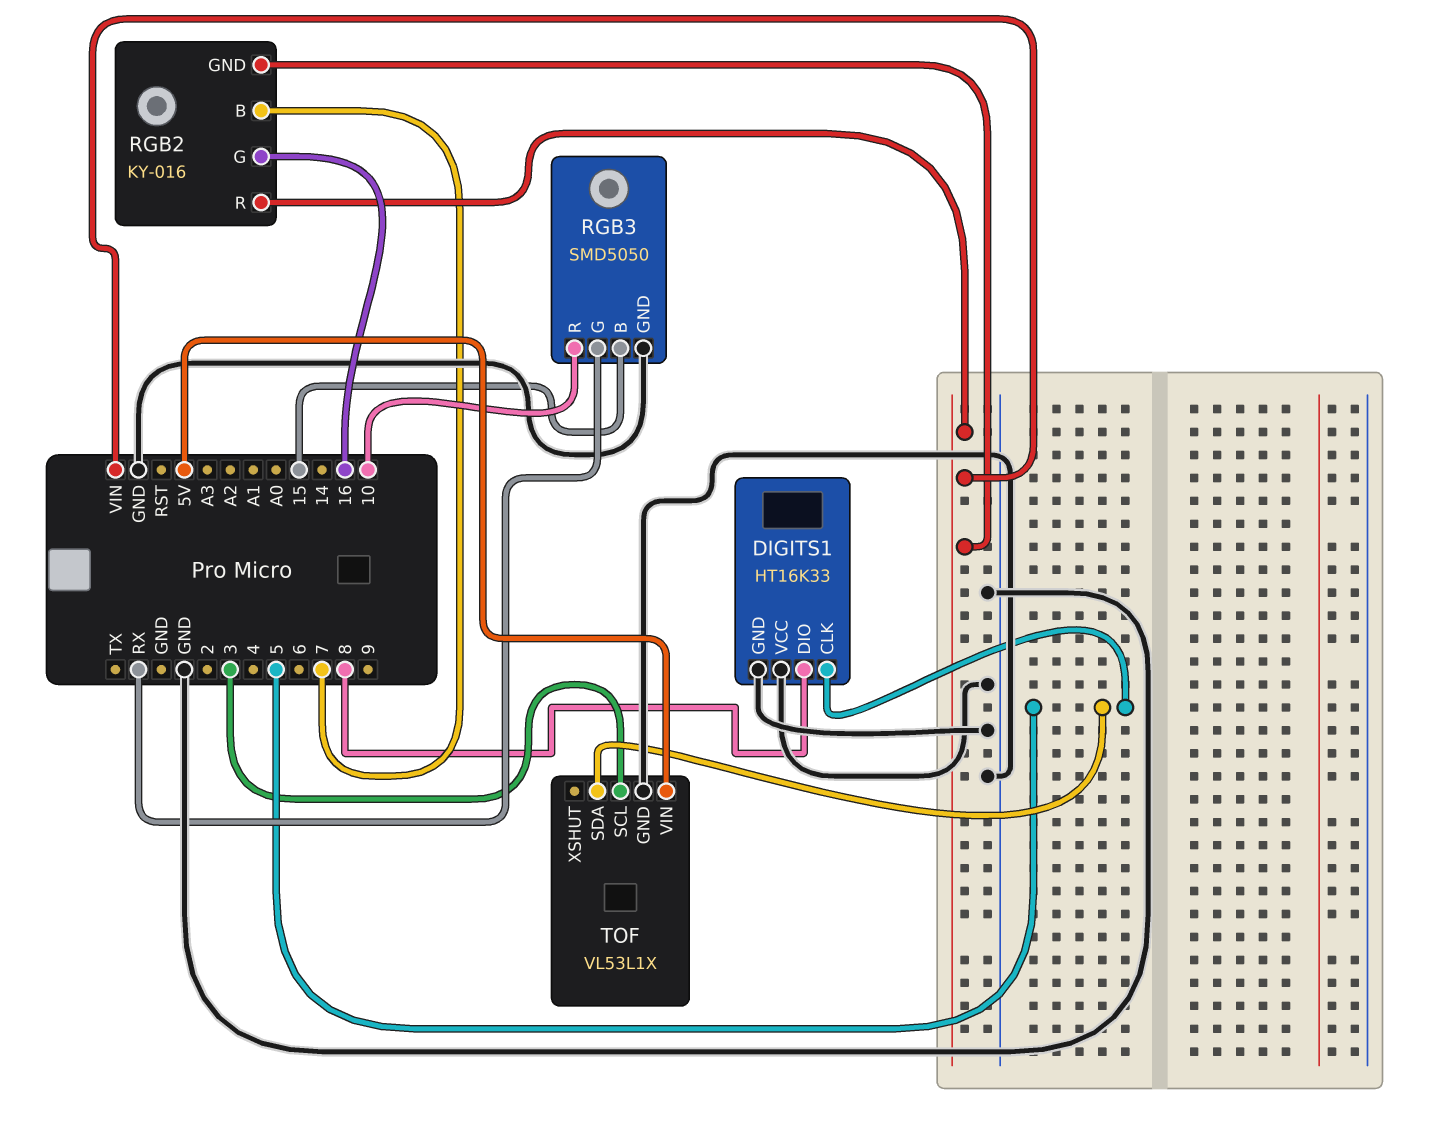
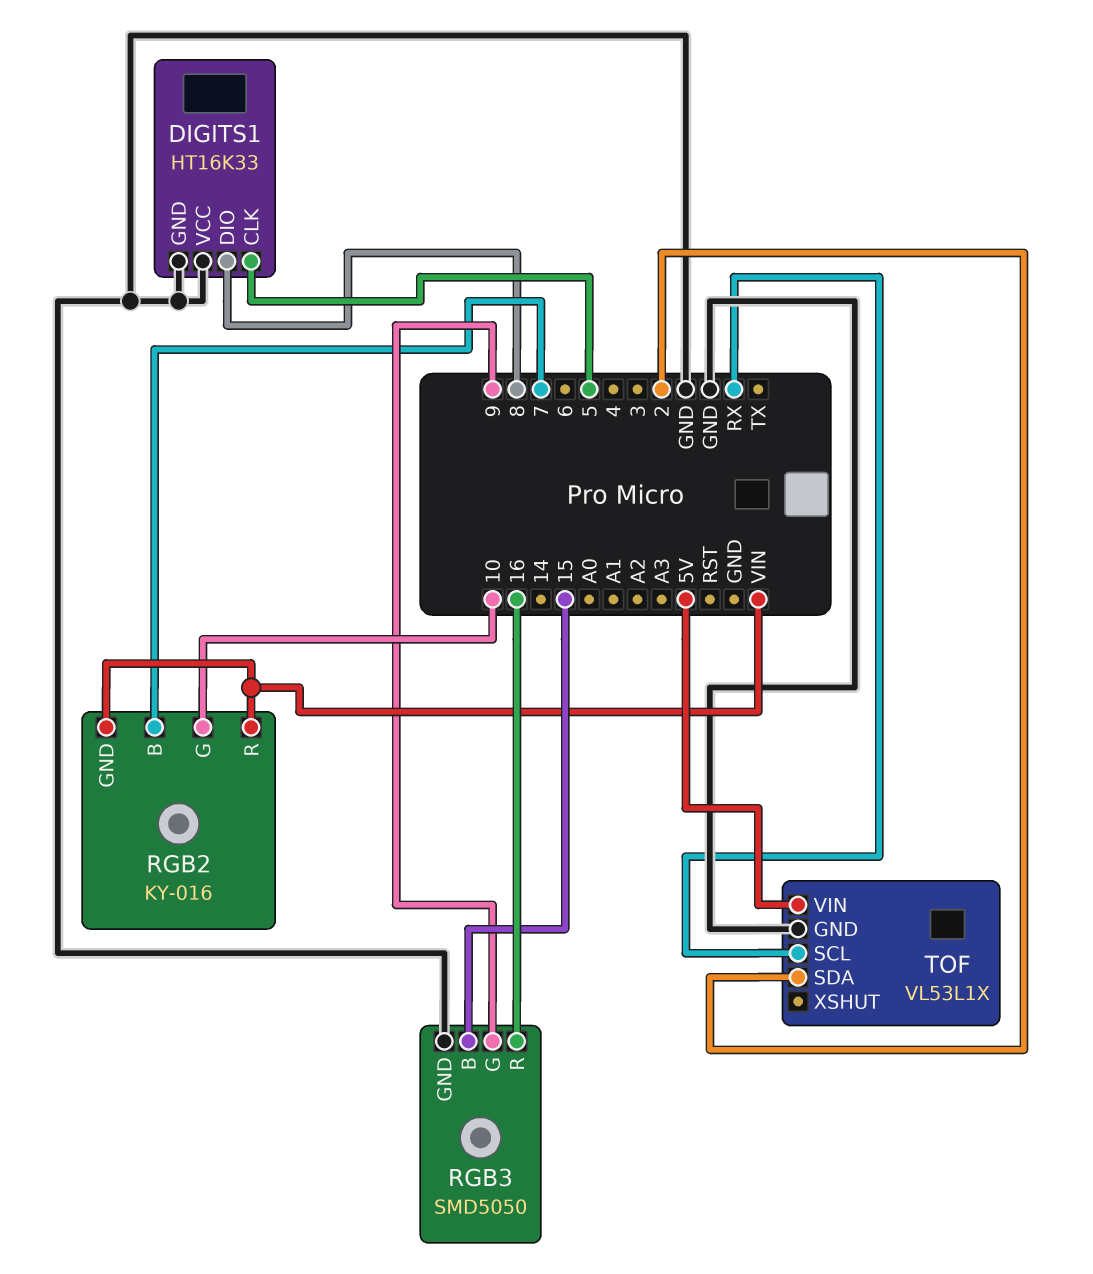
RGB2 pin G: 16 -> 10
RGB3 pin G: RX -> 9
RGB3 pin R: 10 -> 16
TOF pin SCL: 3 -> RX
TOF pin SDA: 5 -> 2

